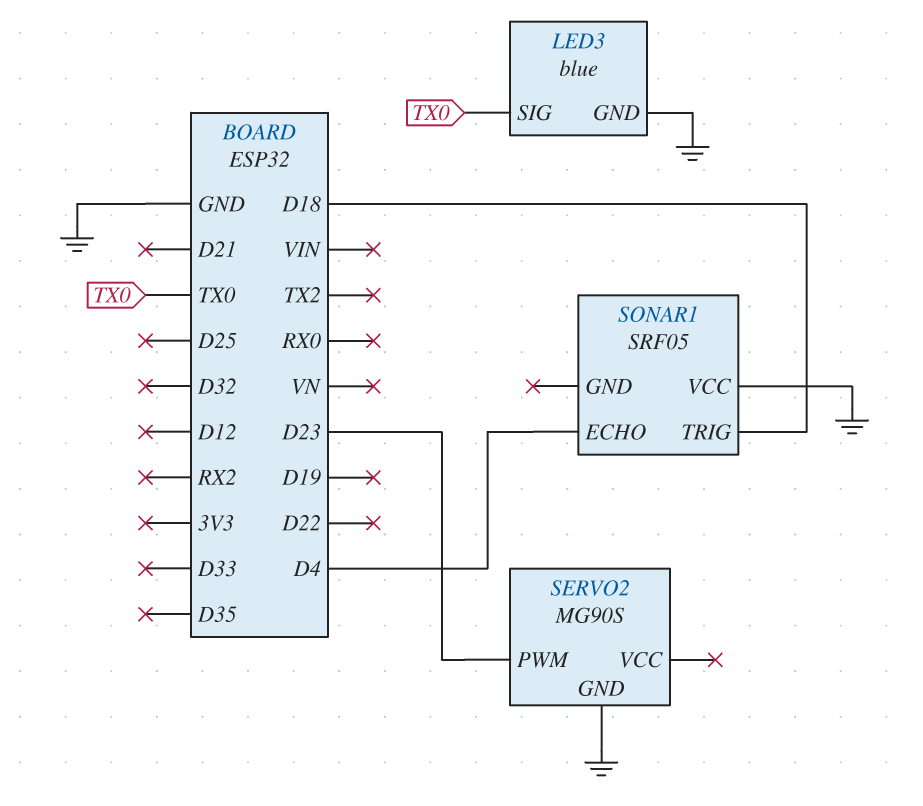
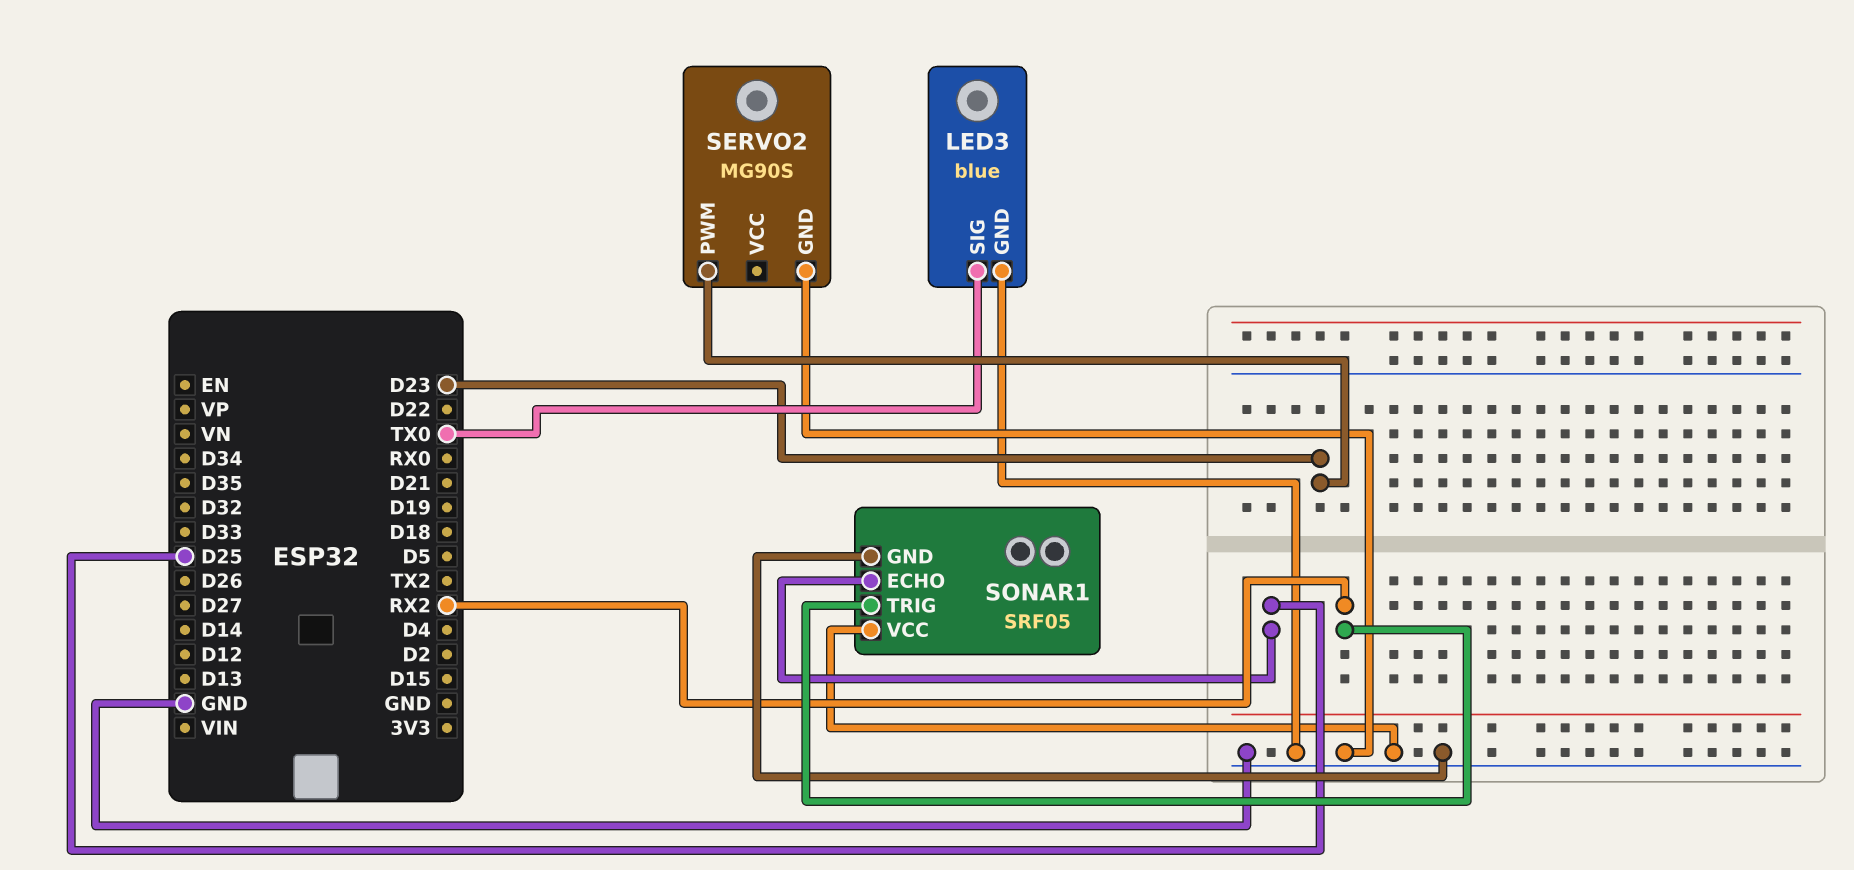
SONAR1 pin ECHO: D4 -> D25
SONAR1 pin GND: none -> GND
SONAR1 pin TRIG: D18 -> RX2

